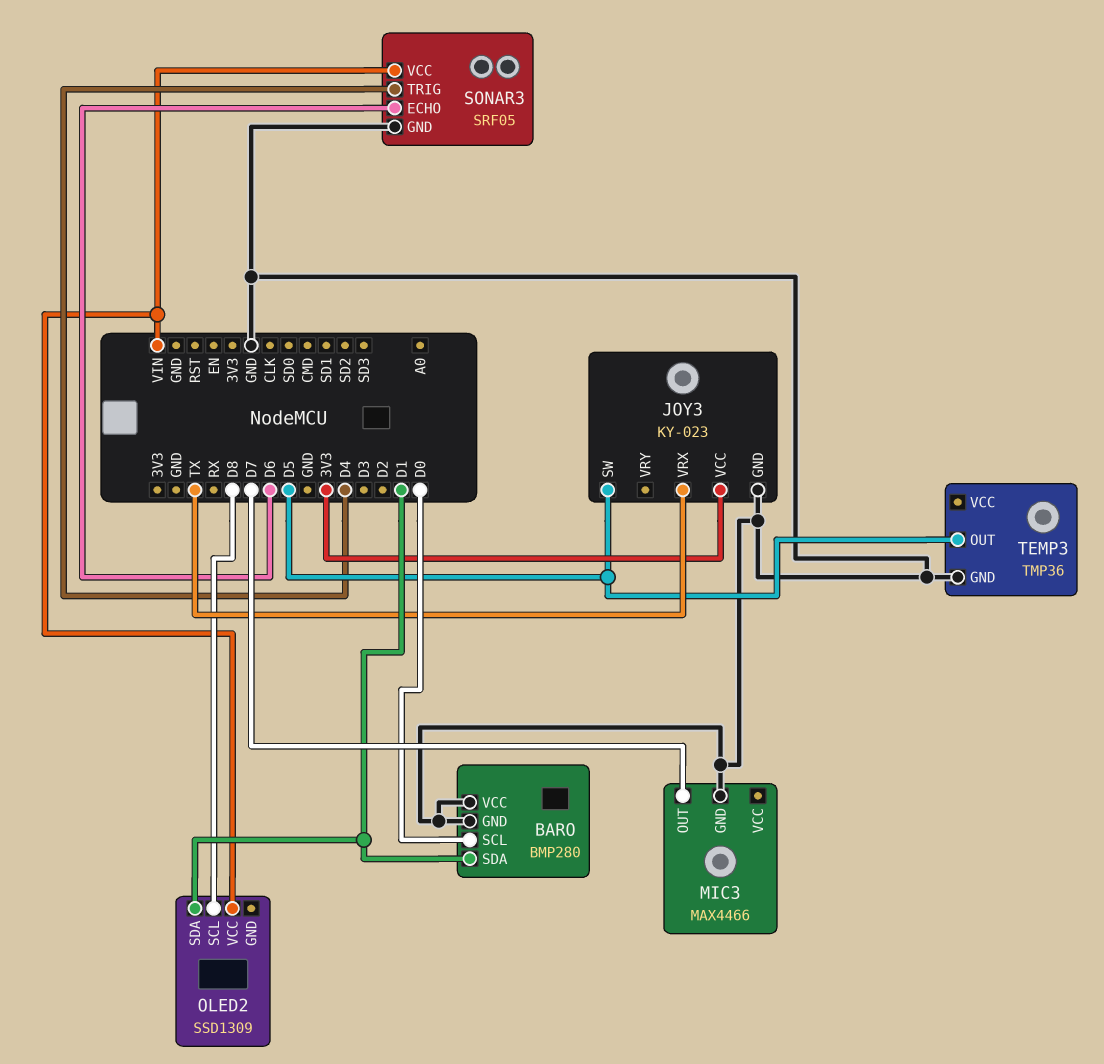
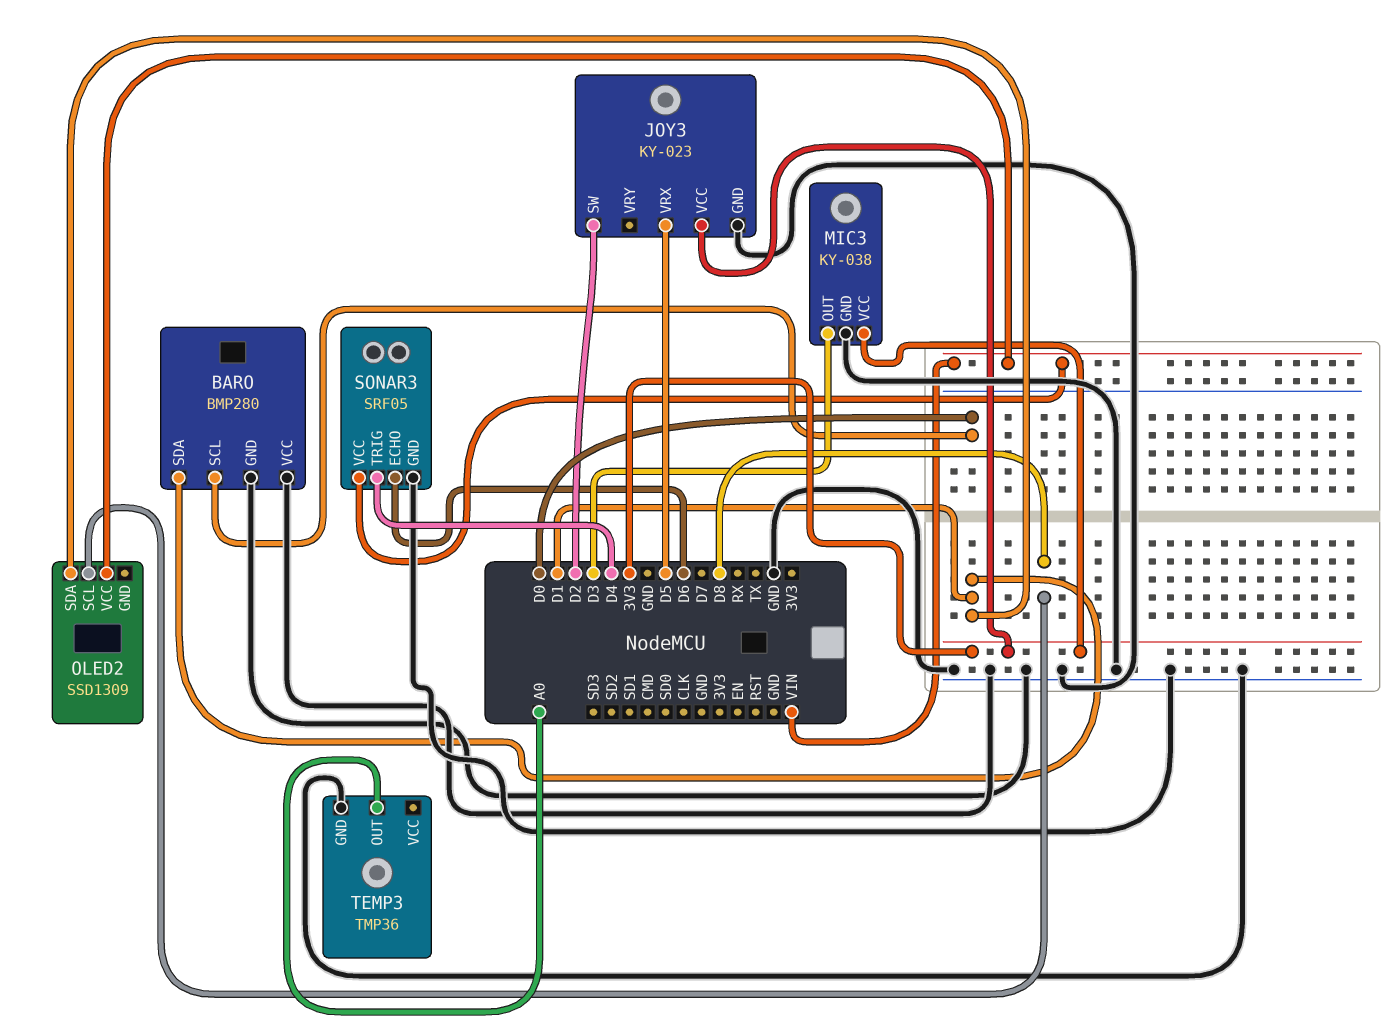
JOY3 pin SW: D5 -> D2
JOY3 pin VRX: TX -> D5
MIC3: MAX4466 -> KY-038
MIC3 pin OUT: D7 -> D3
MIC3 pin VCC: none -> 3V3
TEMP3 pin OUT: D5 -> A0

